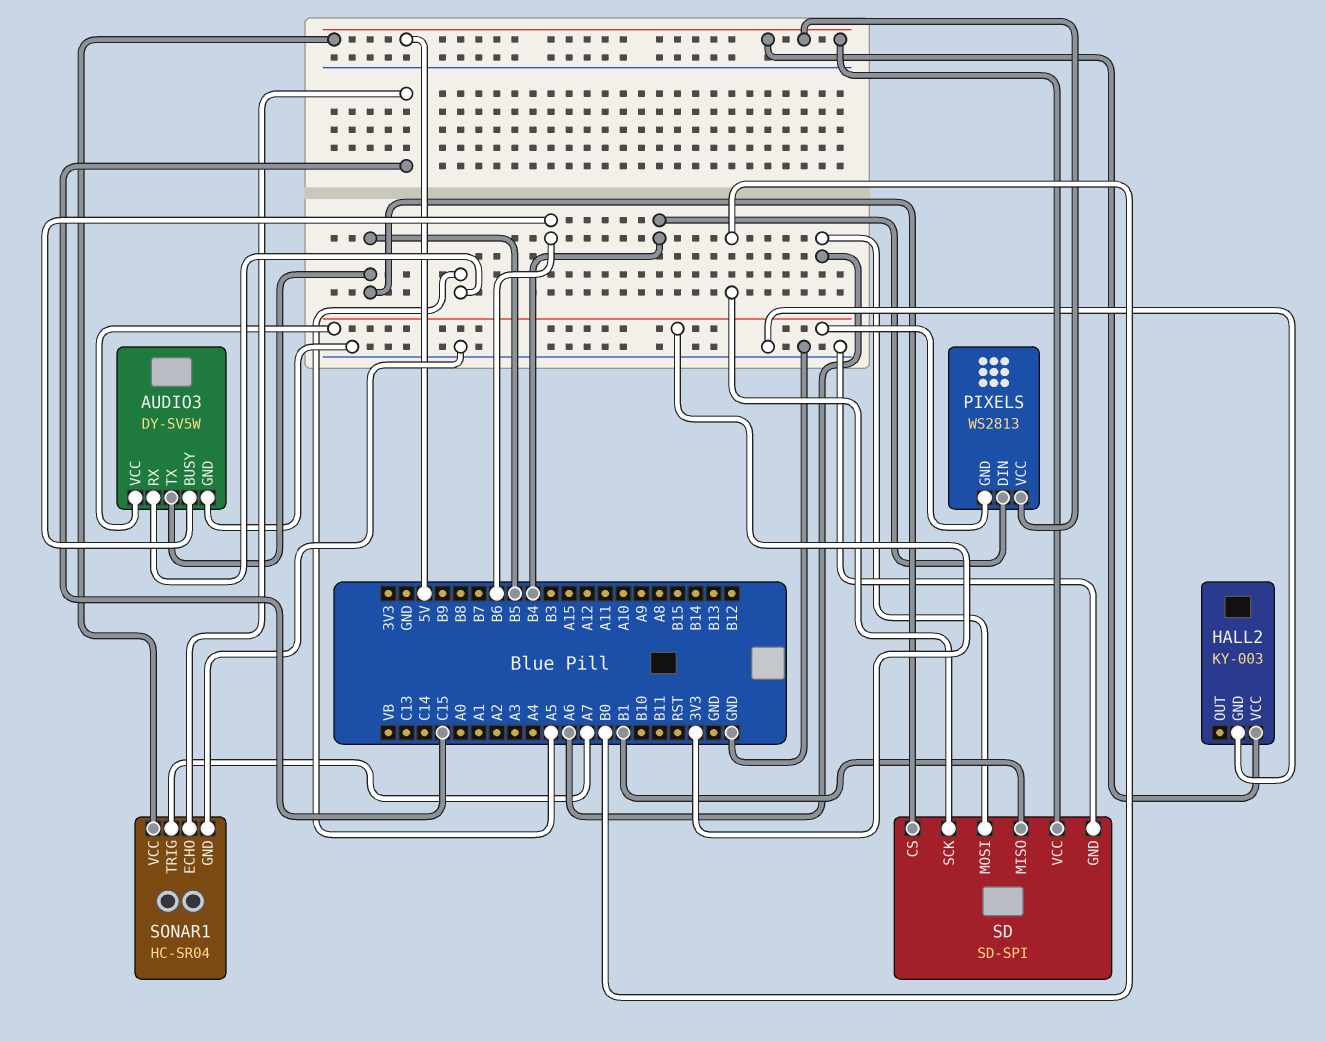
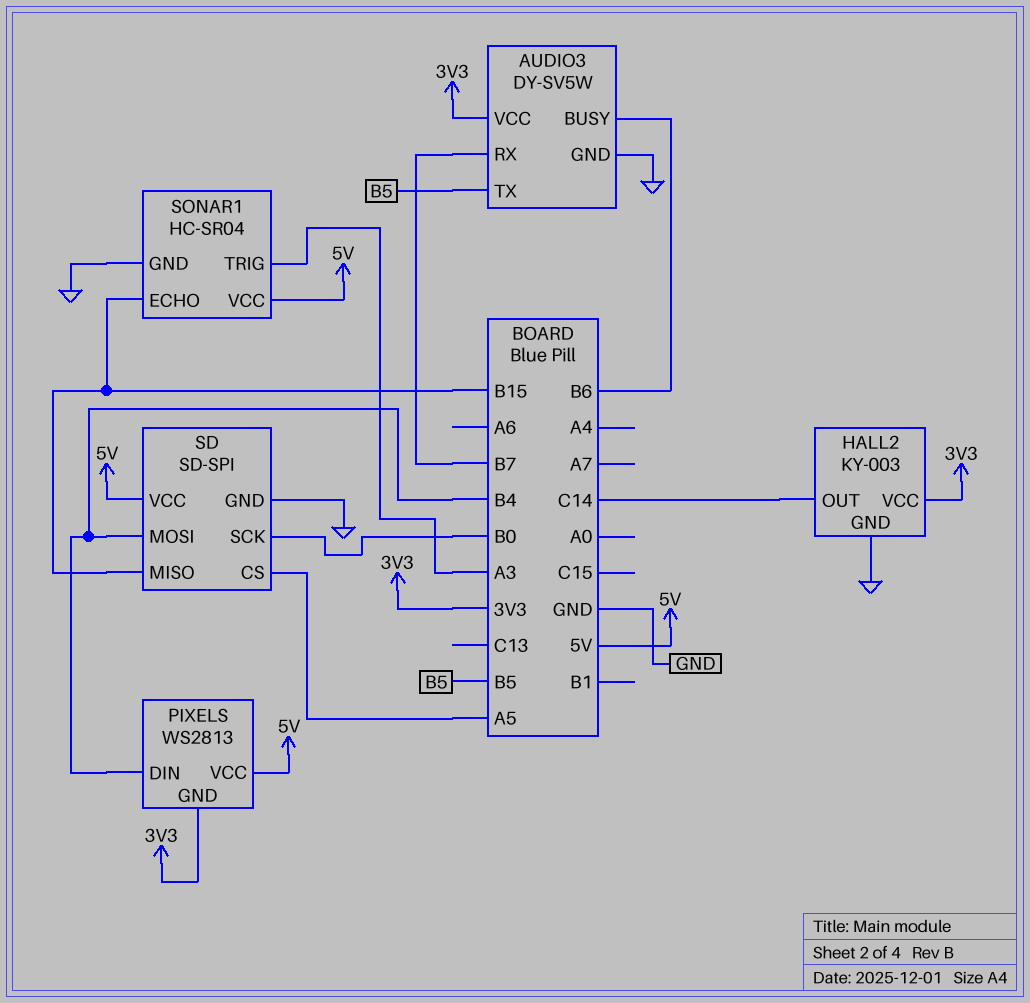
AUDIO3 pin RX: A5 -> B7
HALL2 pin OUT: none -> C14
HALL2 pin VCC: 5V -> 3V3
SD pin CS: B5 -> A5
SD pin MISO: B1 -> B15
SD pin MOSI: A6 -> B4
SONAR1 pin ECHO: C15 -> B15
SONAR1 pin TRIG: A7 -> A3

